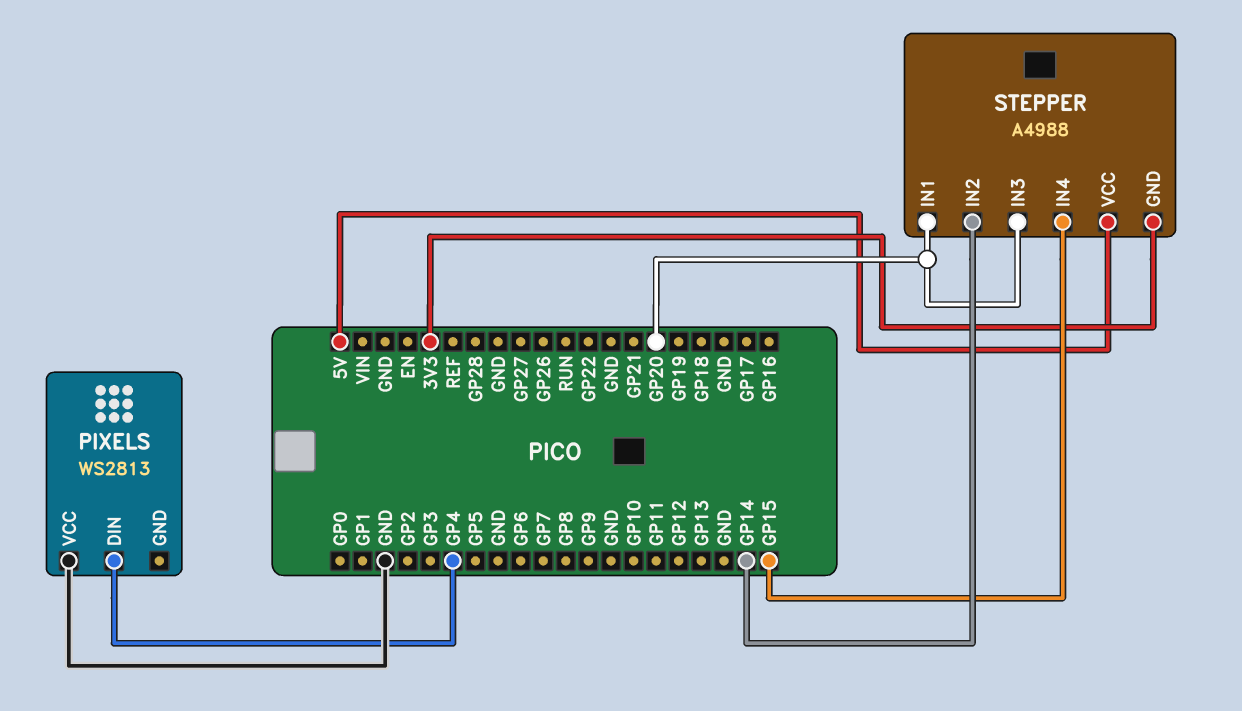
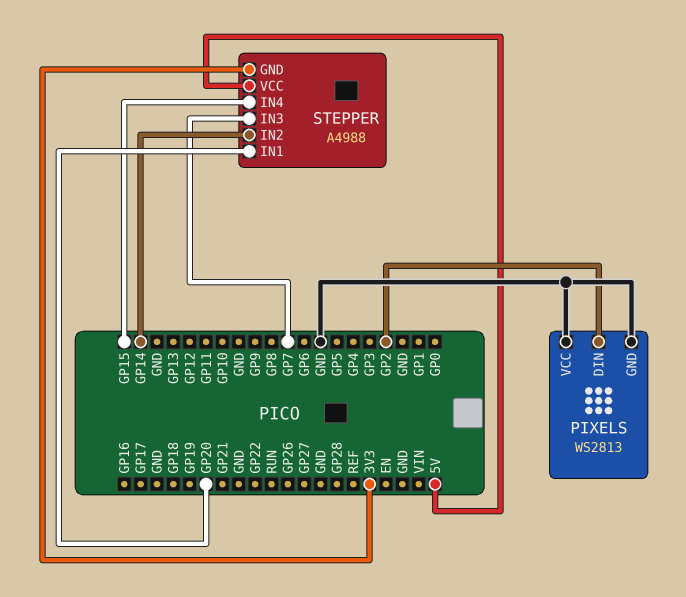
PIXELS pin DIN: GP4 -> GP2
PIXELS pin GND: none -> GND
STEPPER pin IN3: GP20 -> GP7

